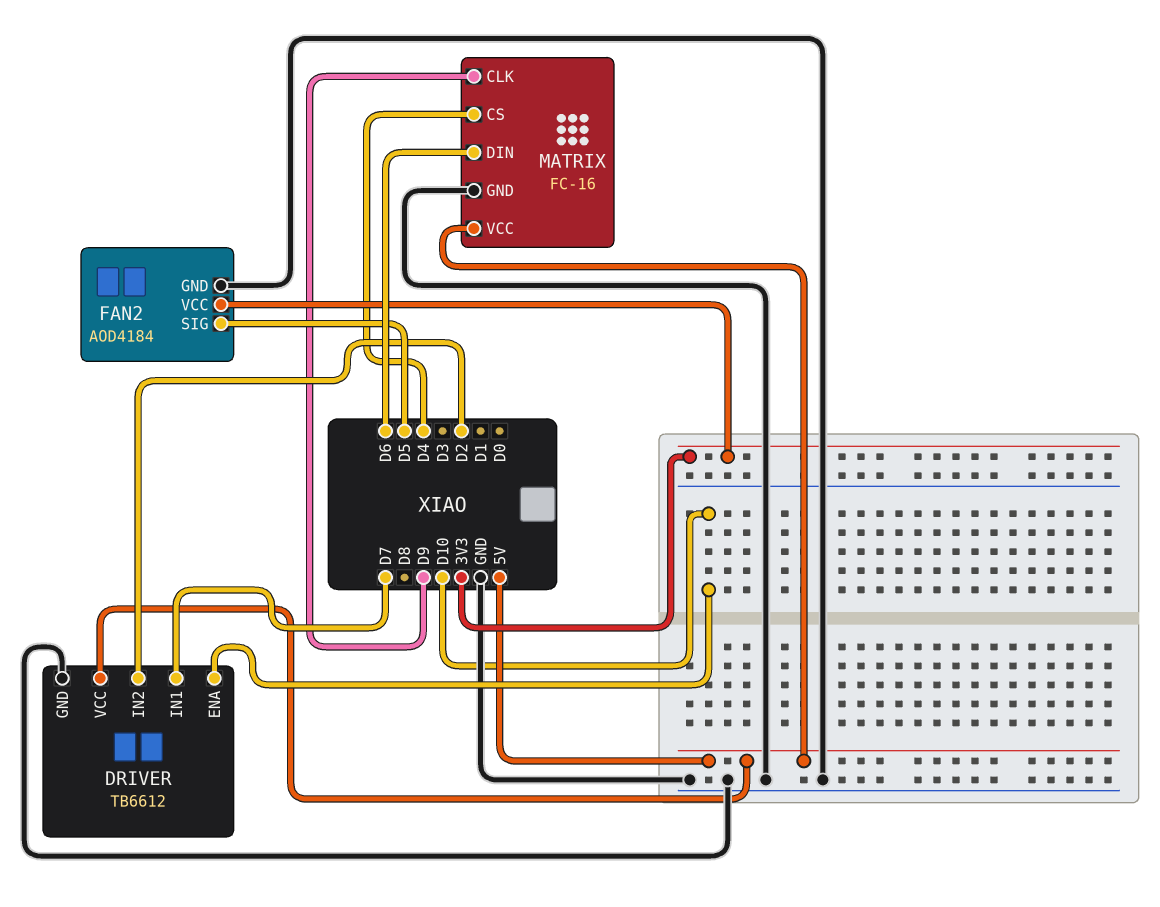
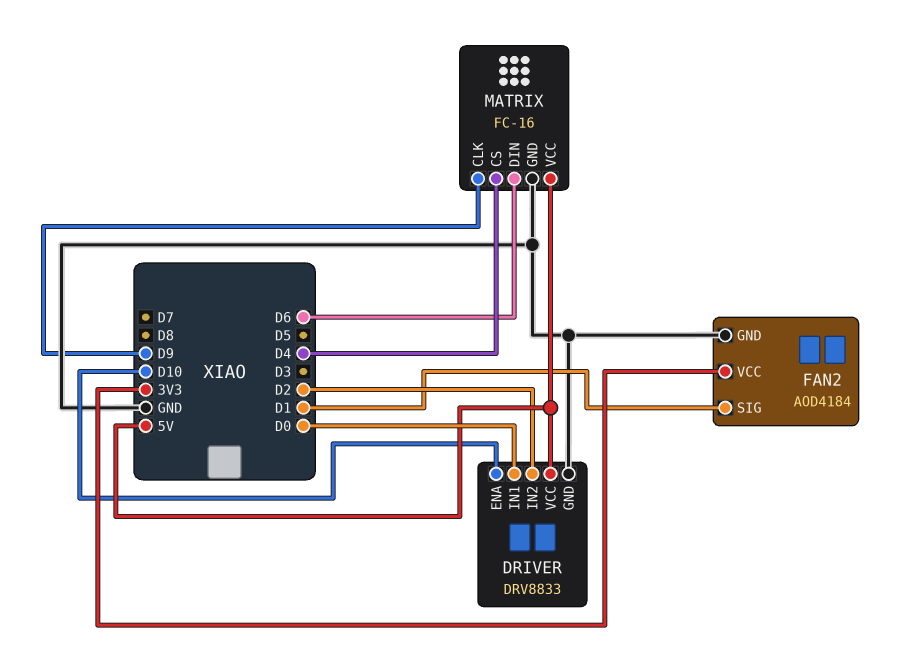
DRIVER: TB6612 -> DRV8833
DRIVER pin IN1: D7 -> D0
FAN2 pin SIG: D5 -> D1

